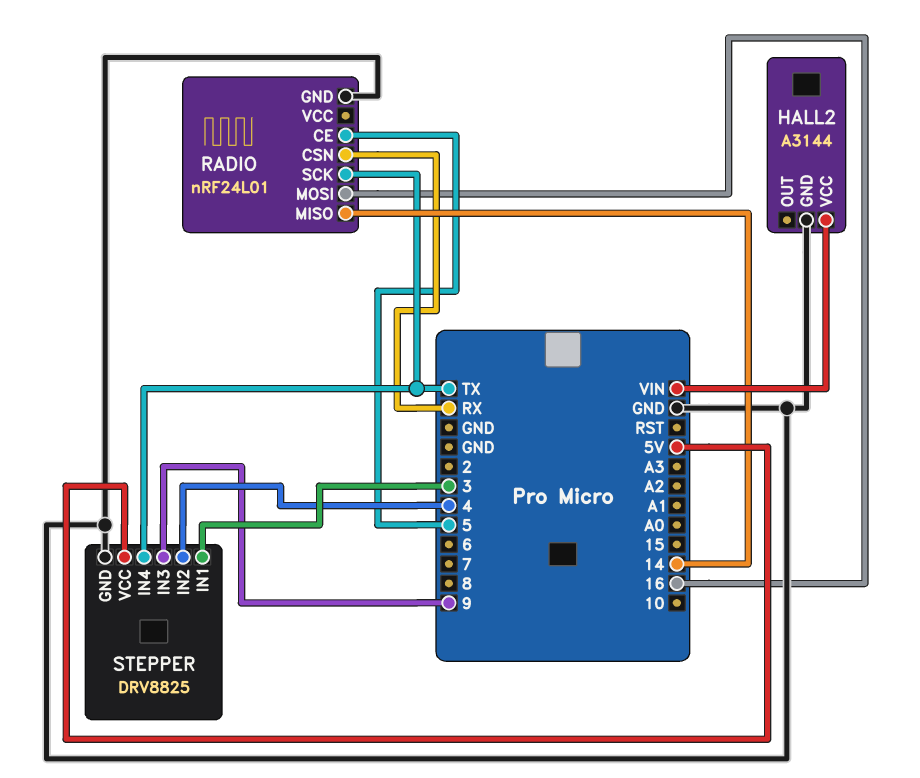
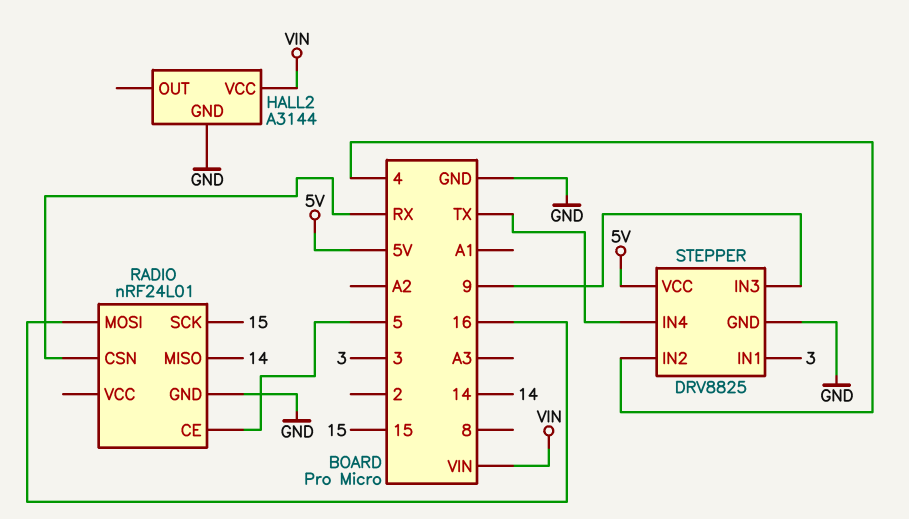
RADIO pin SCK: TX -> 15

